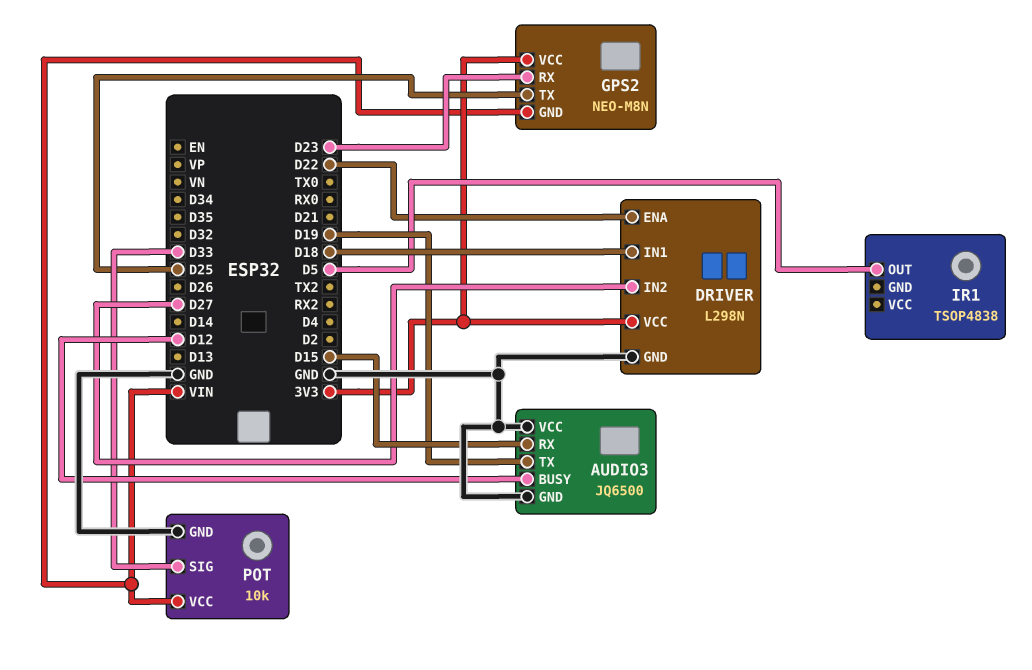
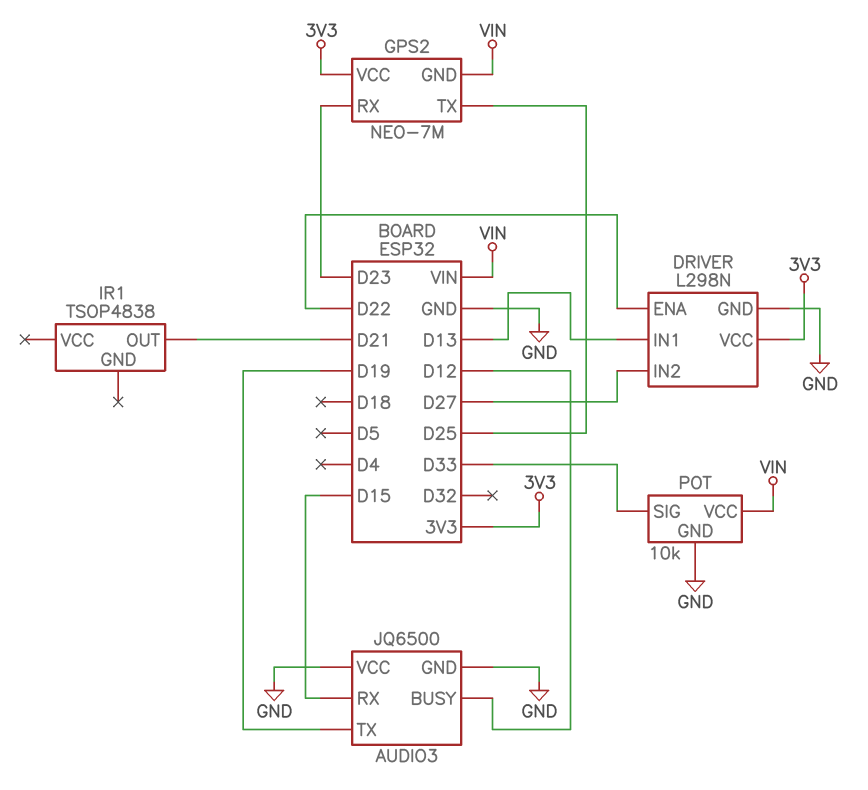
DRIVER pin IN1: D18 -> D13
GPS2: NEO-M8N -> NEO-7M
IR1 pin OUT: D5 -> D21

